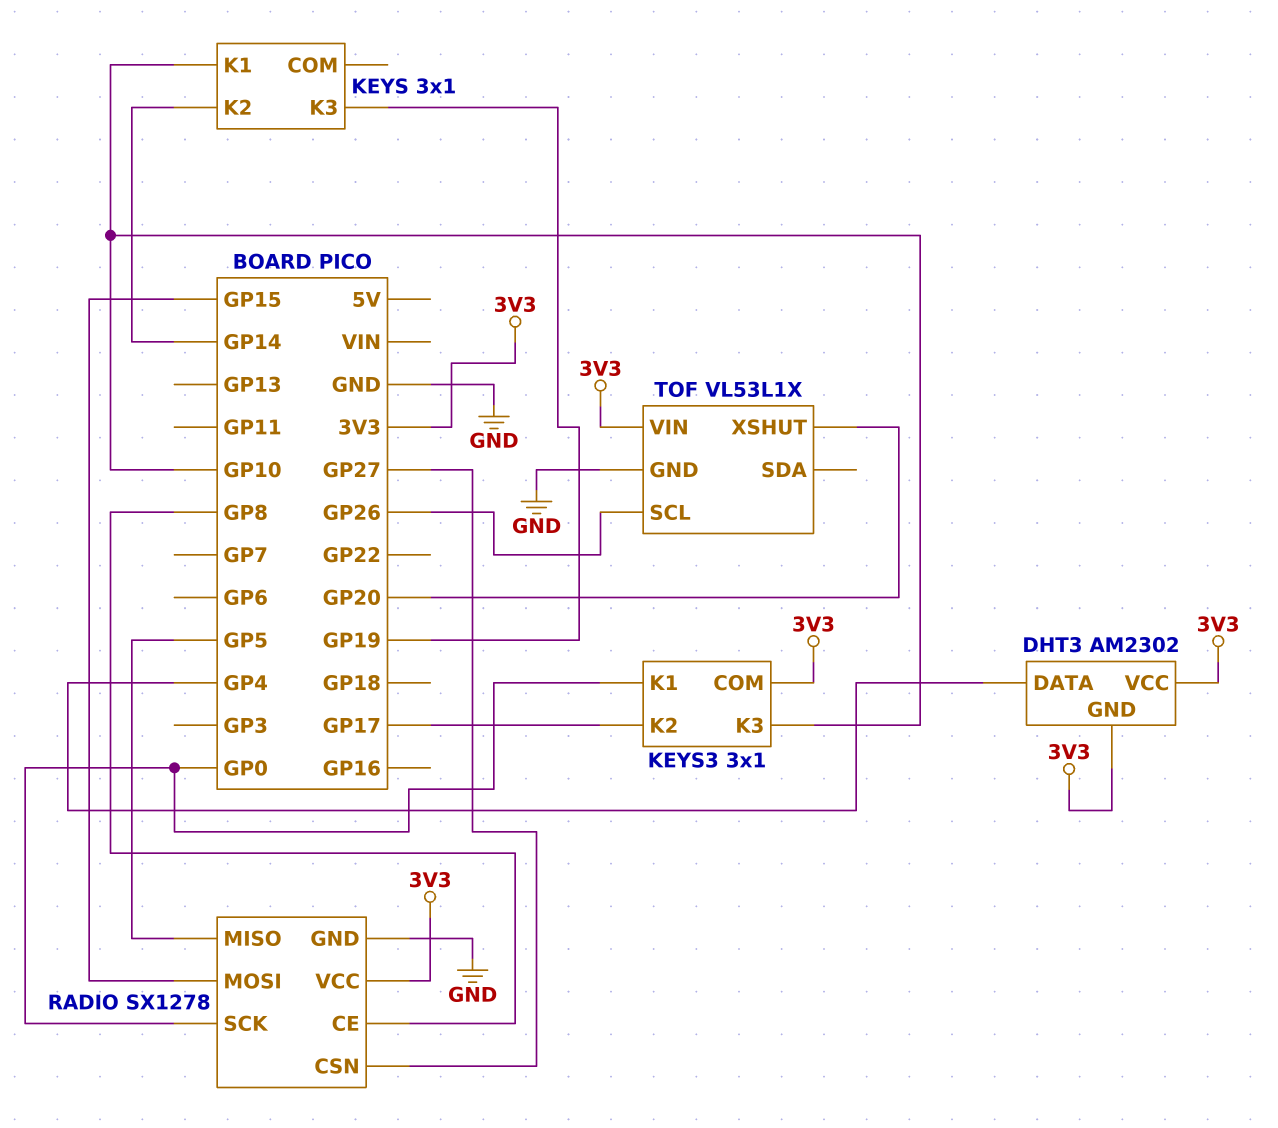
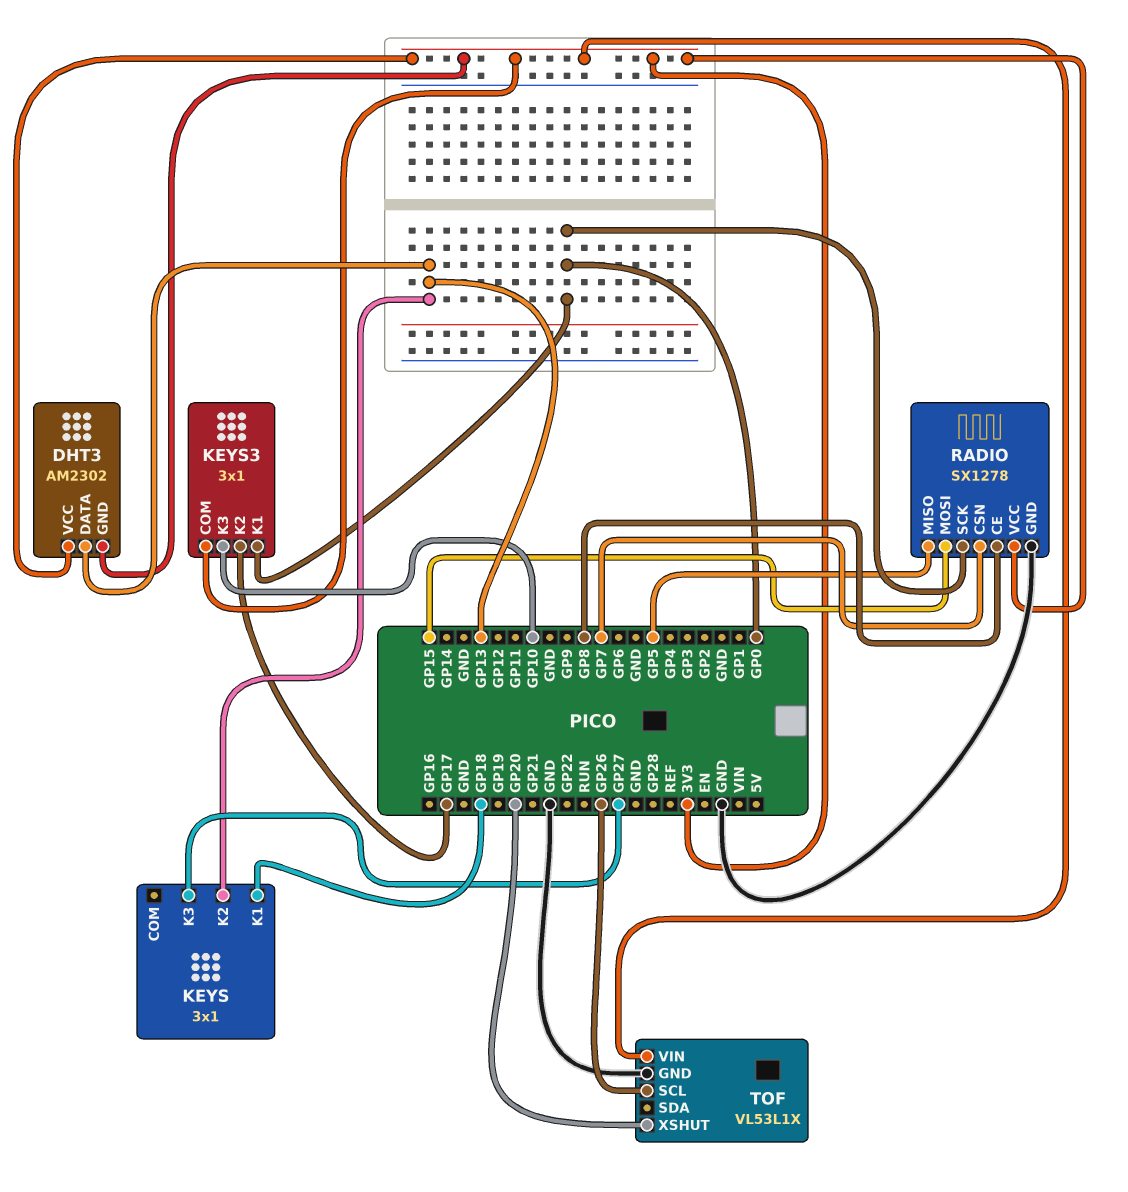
DHT3 pin DATA: GP4 -> GP13
KEYS pin K1: GP10 -> GP18
KEYS pin K2: GP14 -> GP13
KEYS pin K3: GP19 -> GP27
RADIO pin CSN: GP27 -> GP7

